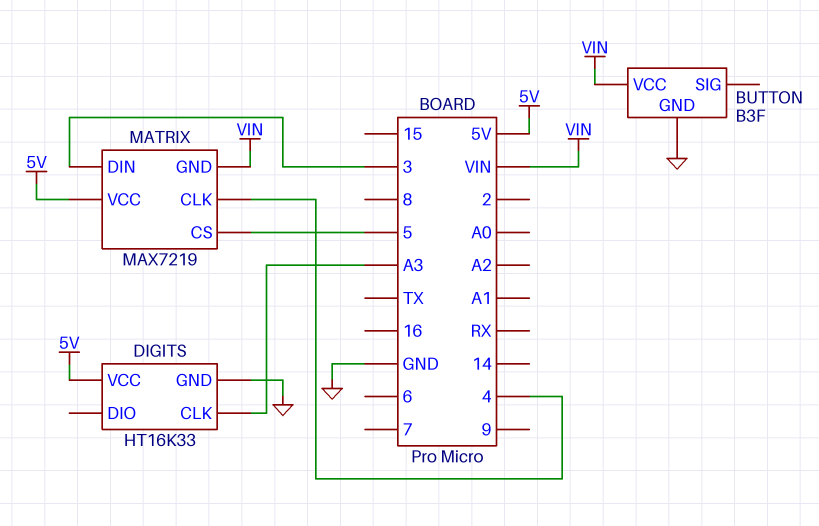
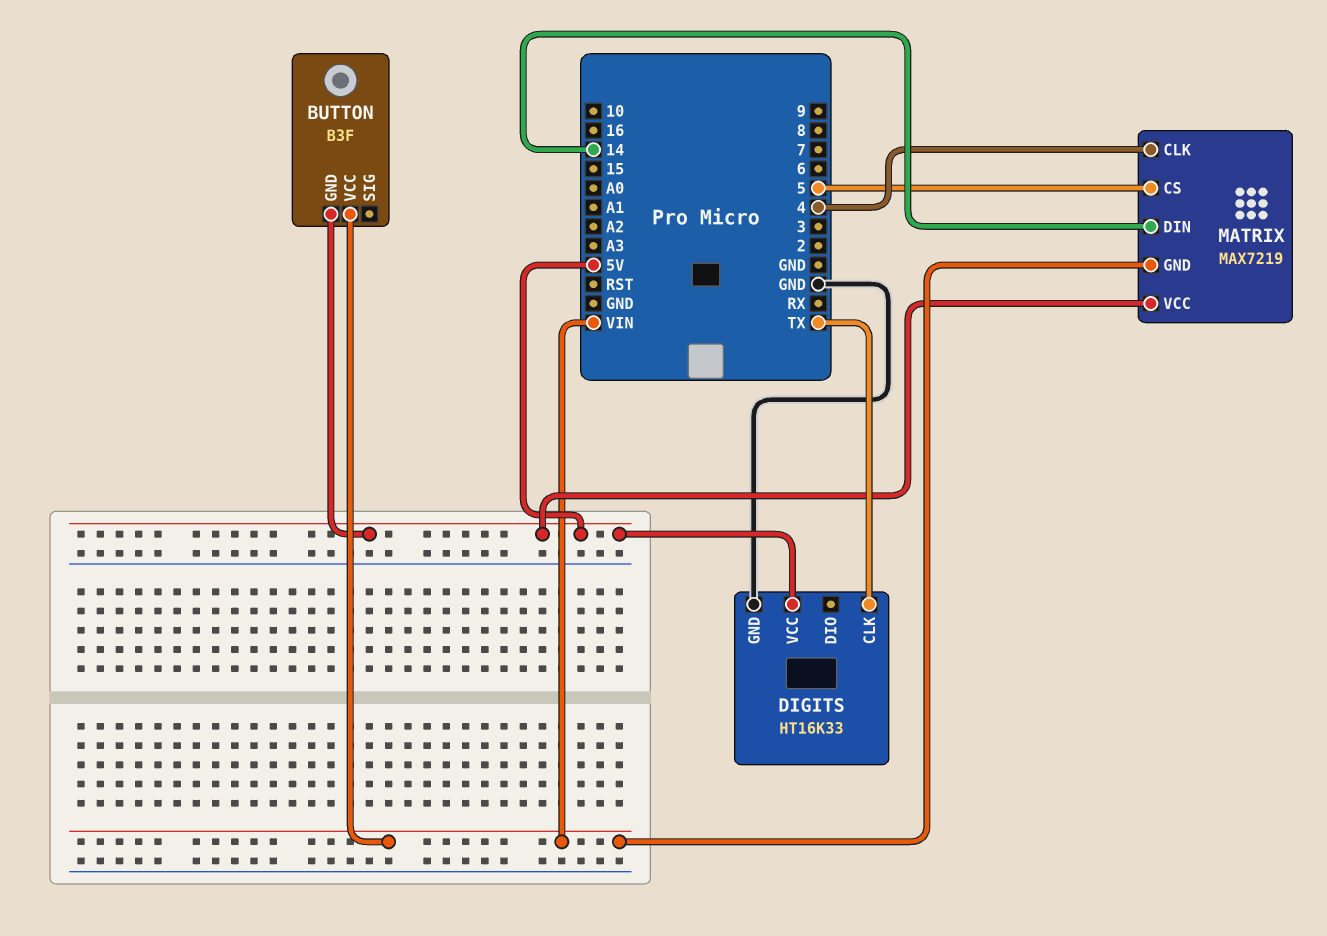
BUTTON pin GND: GND -> 5V
DIGITS pin CLK: A3 -> TX
MATRIX pin DIN: 3 -> 14

